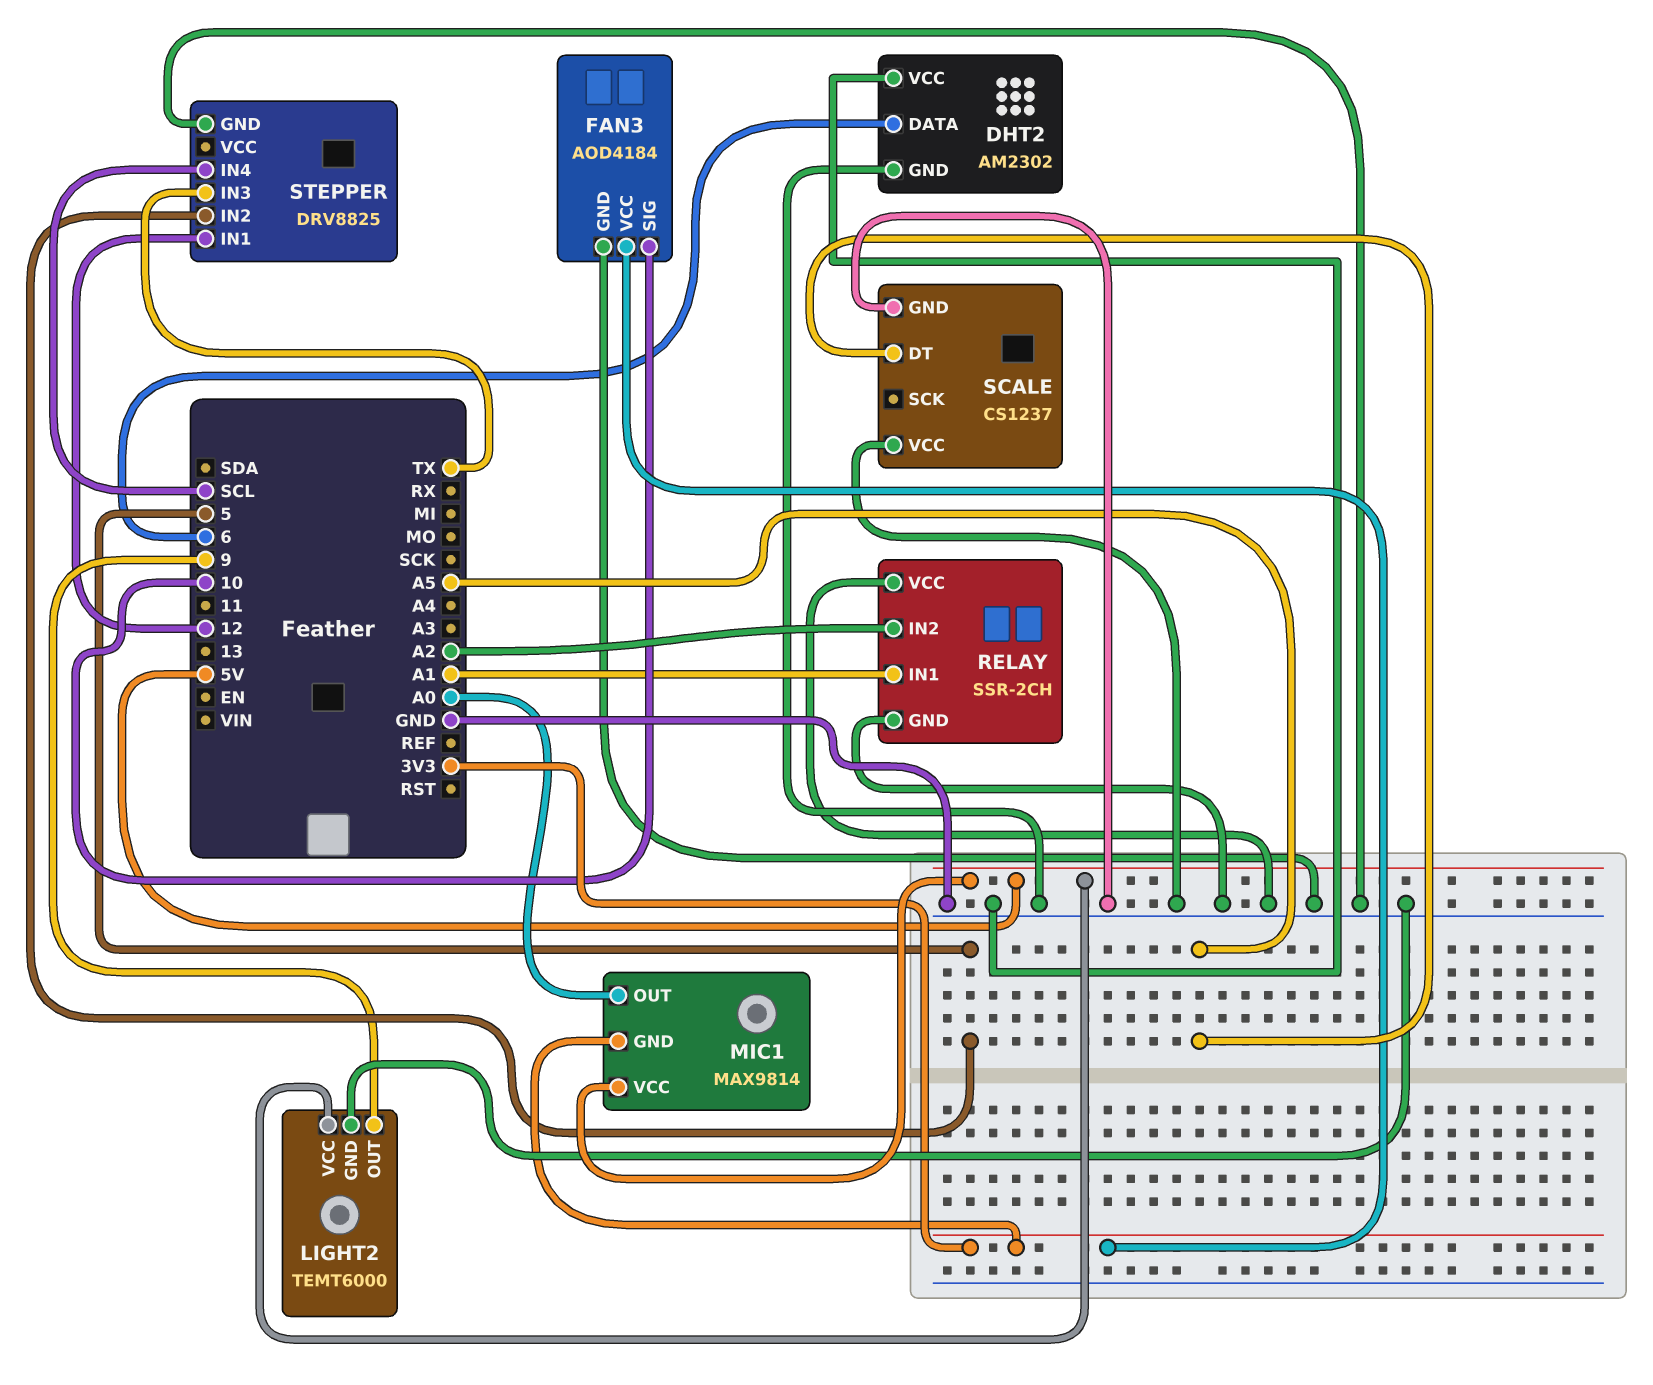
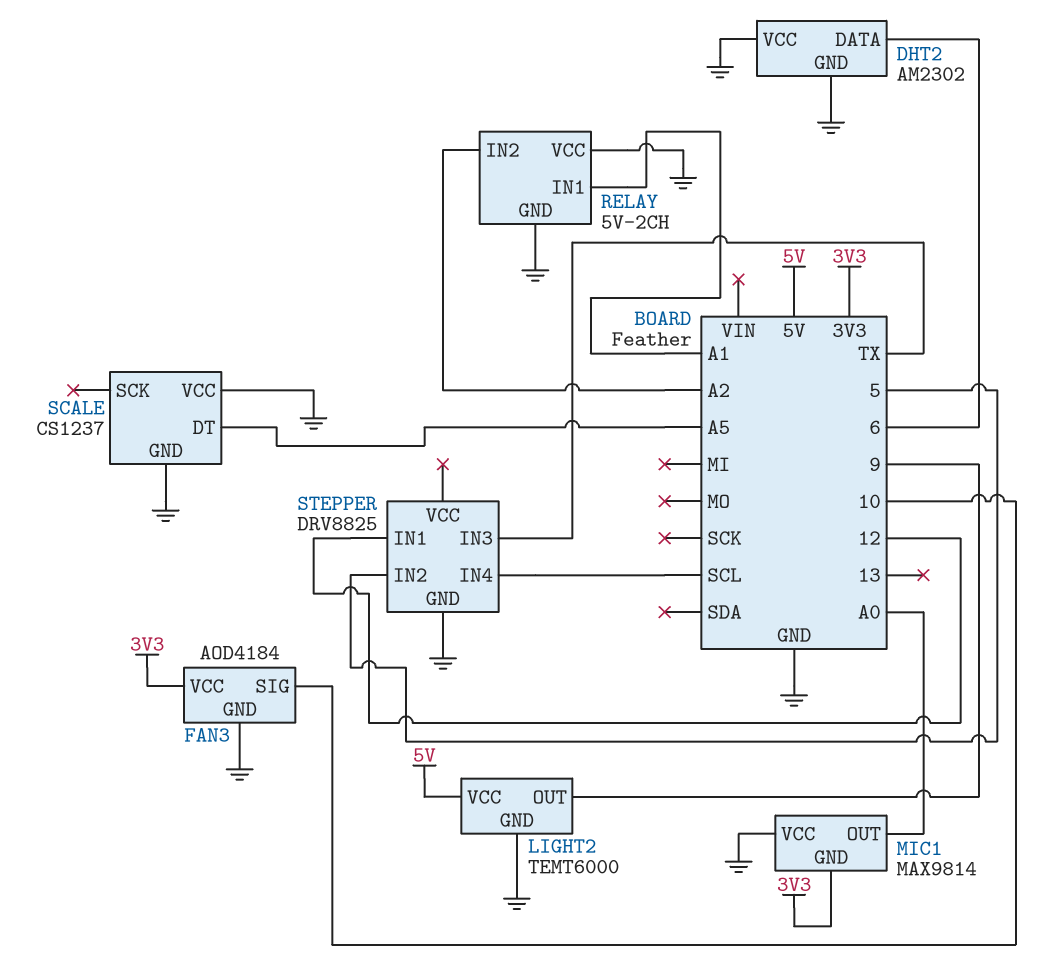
MIC1 pin VCC: 5V -> GND
RELAY: SSR-2CH -> 5V-2CH

